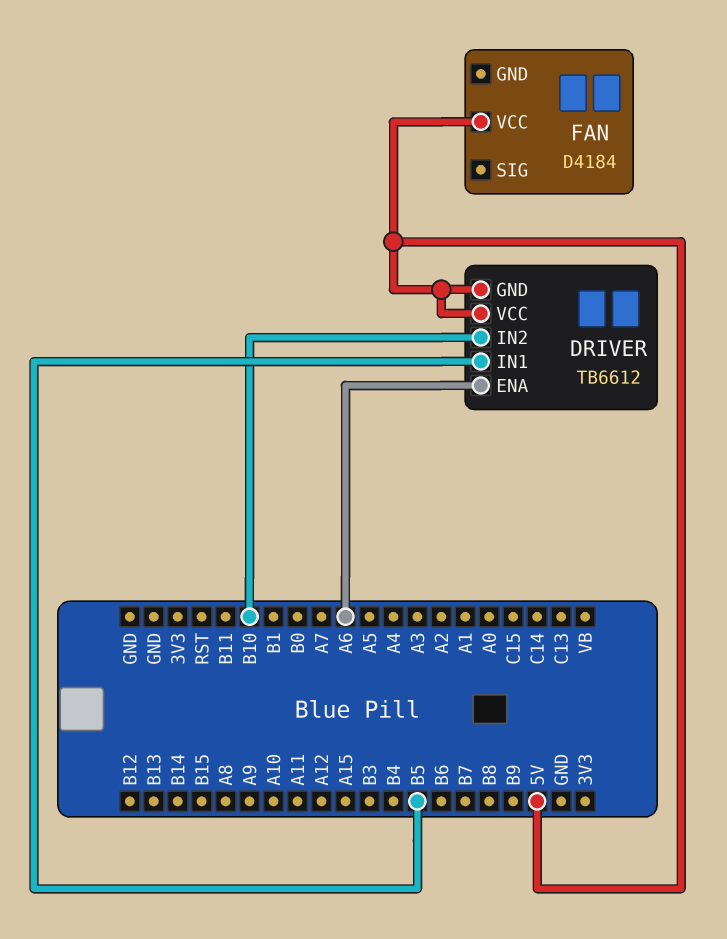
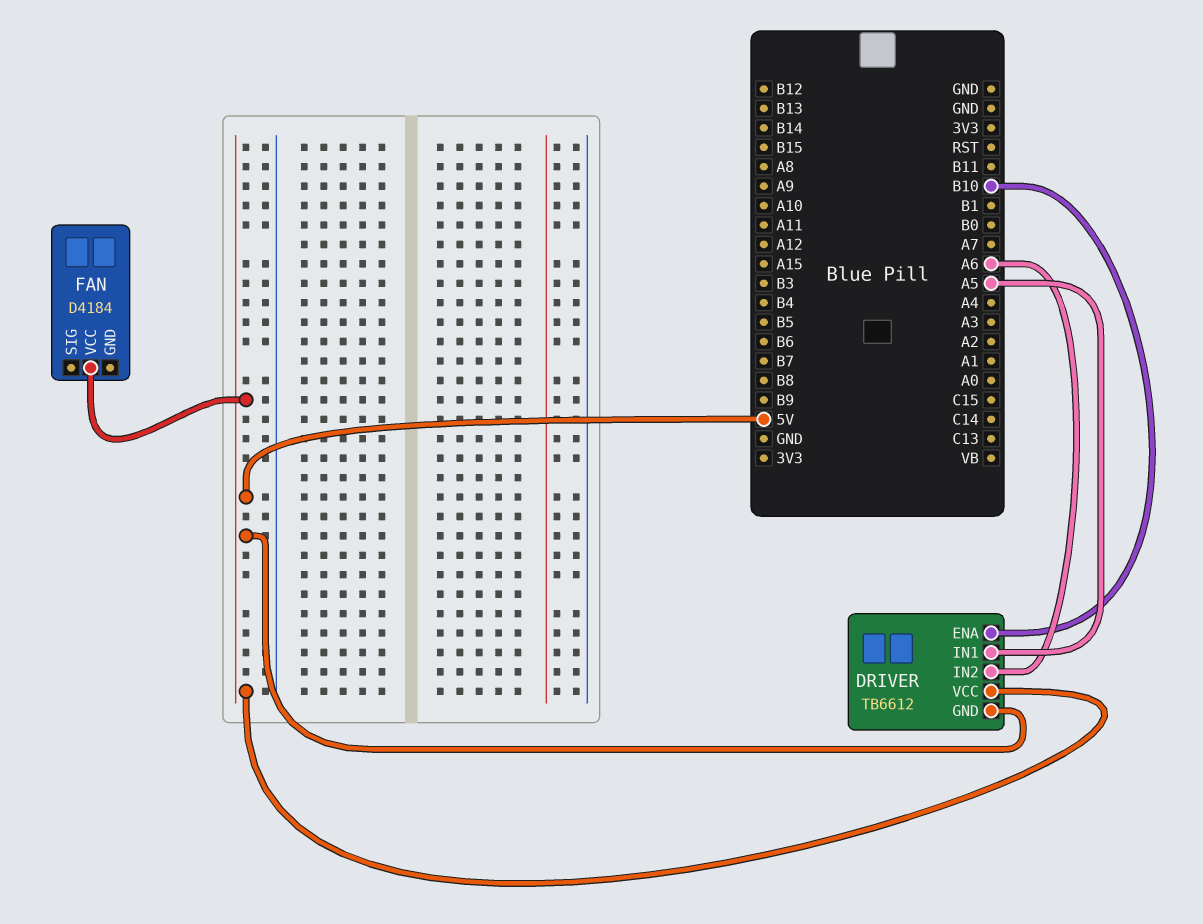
DRIVER pin ENA: A6 -> B10
DRIVER pin IN1: B5 -> A5
DRIVER pin IN2: B10 -> A6

